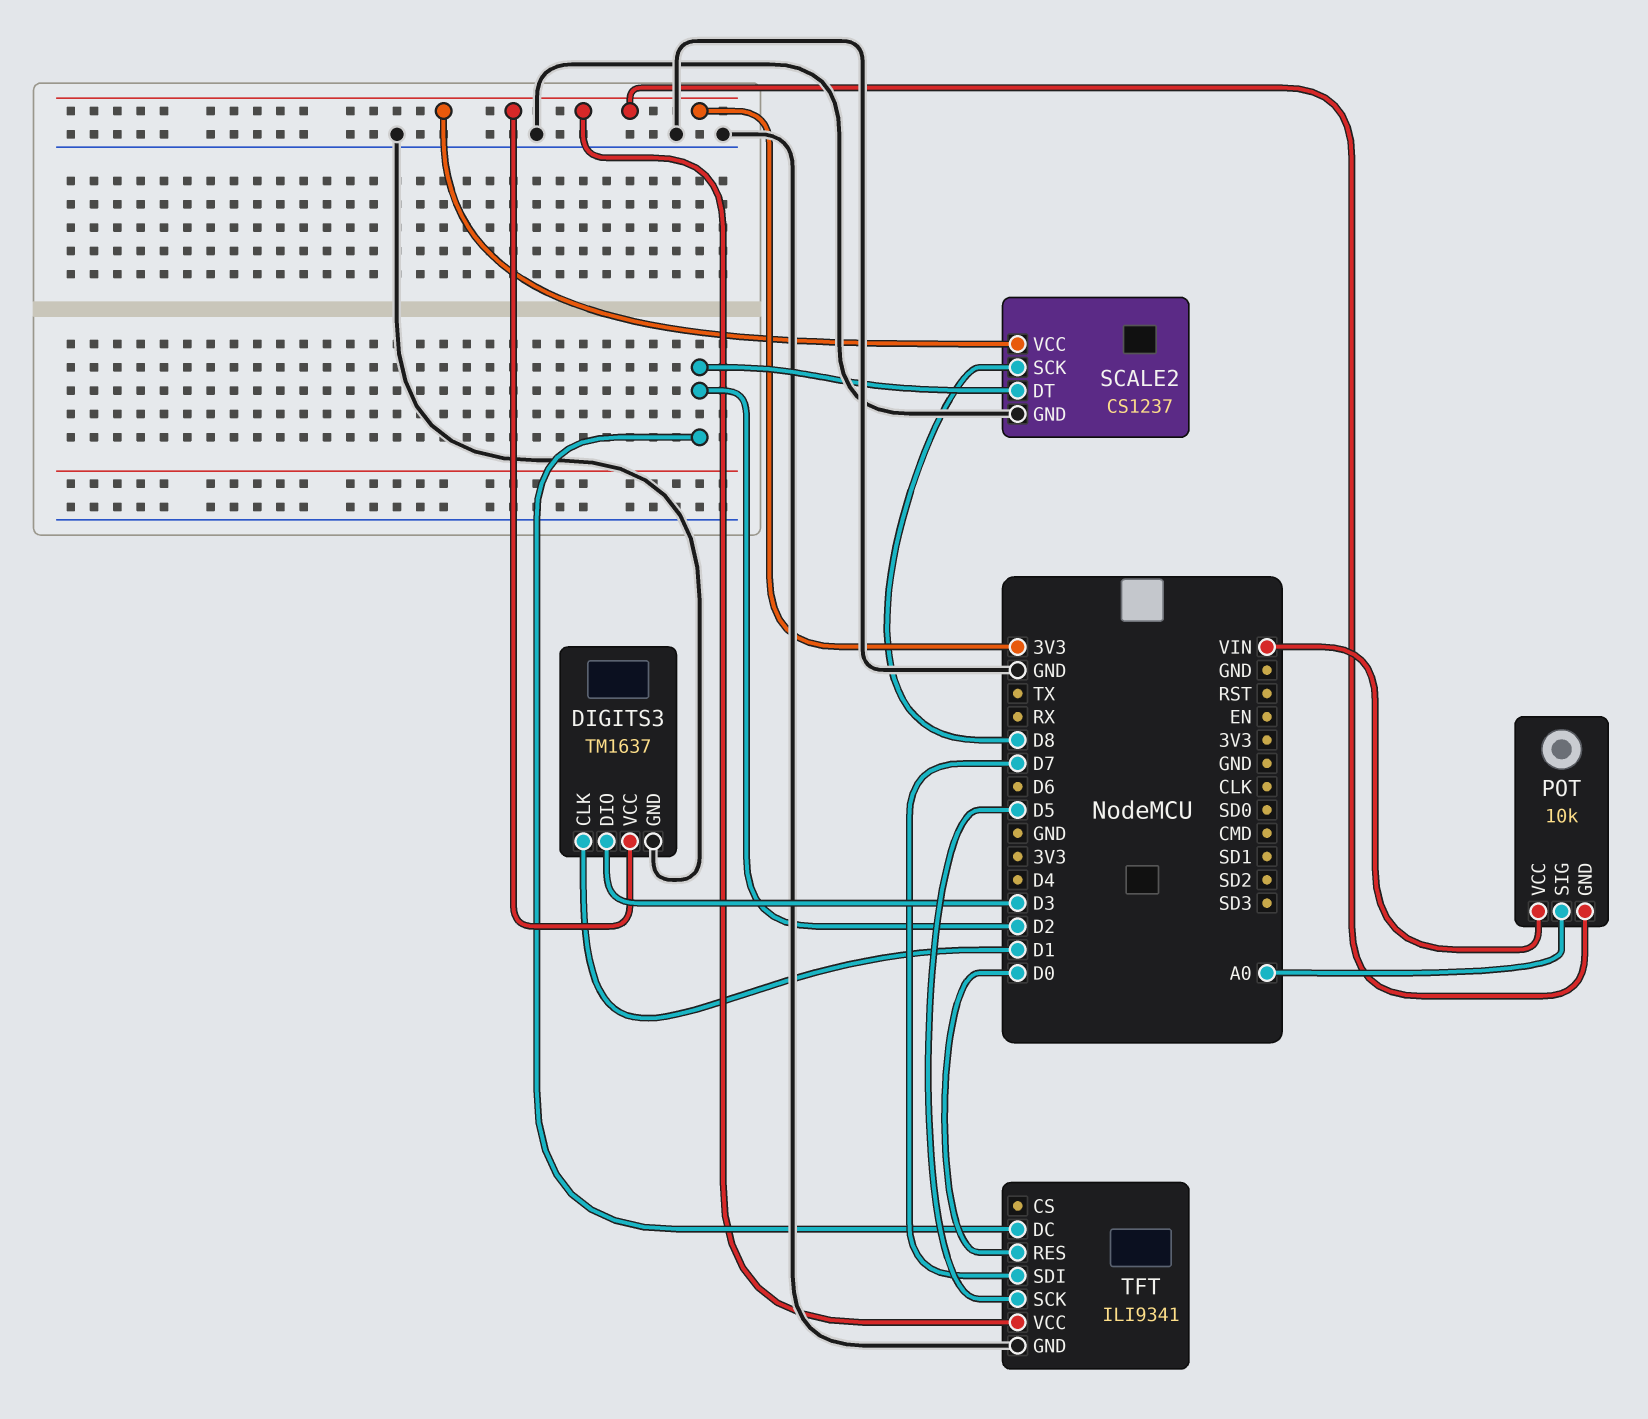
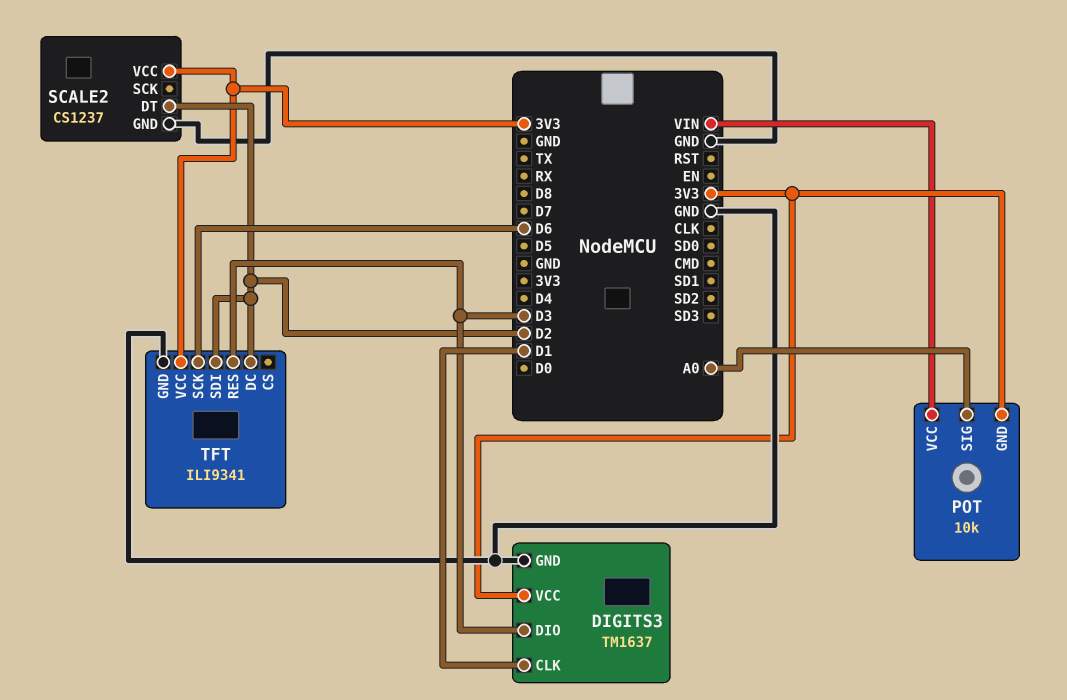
SCALE2 pin SCK: D8 -> none
TFT pin RES: D0 -> D3
TFT pin SCK: D5 -> D6
TFT pin SDI: D7 -> D2

